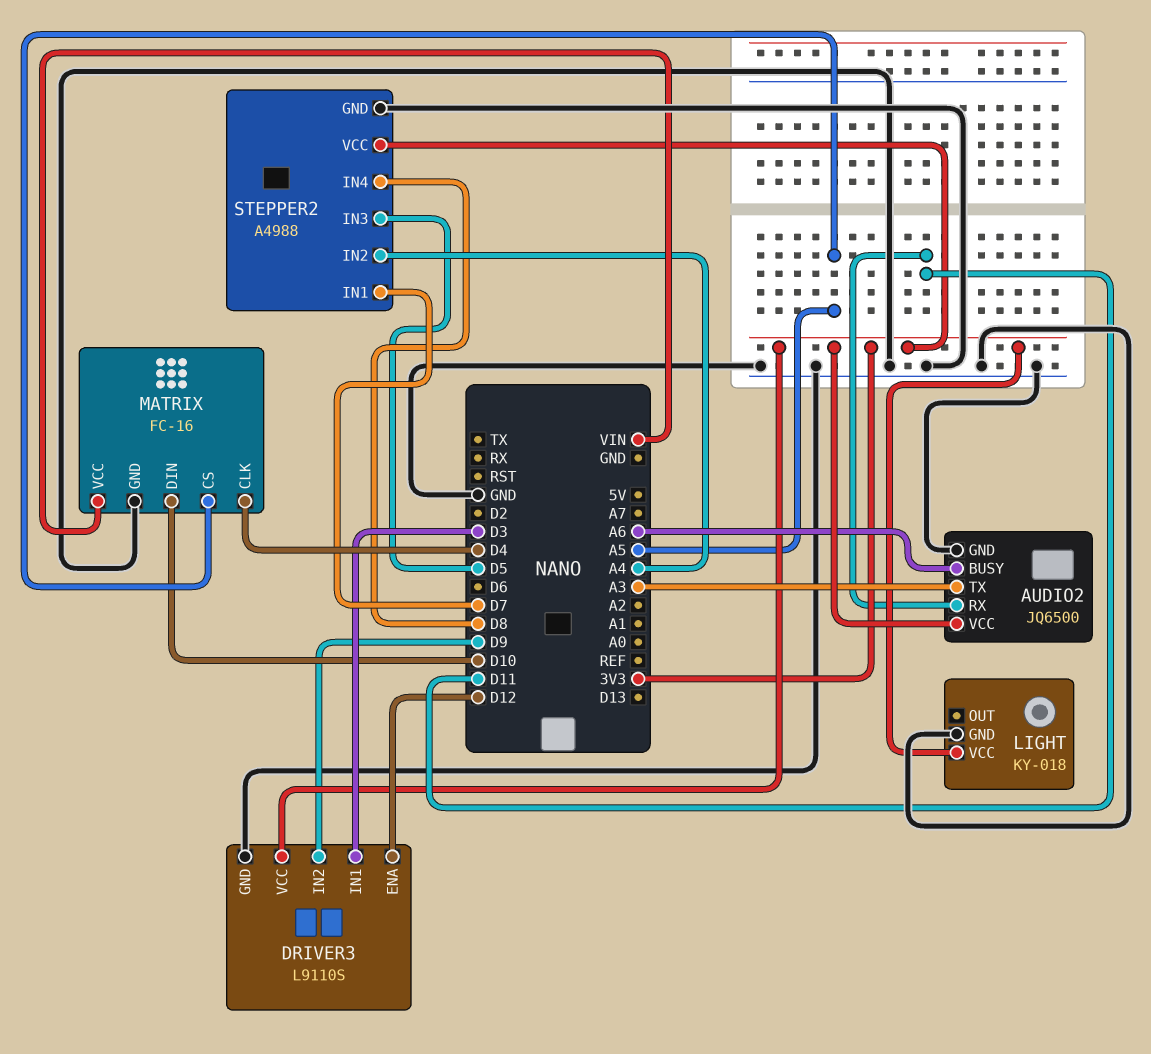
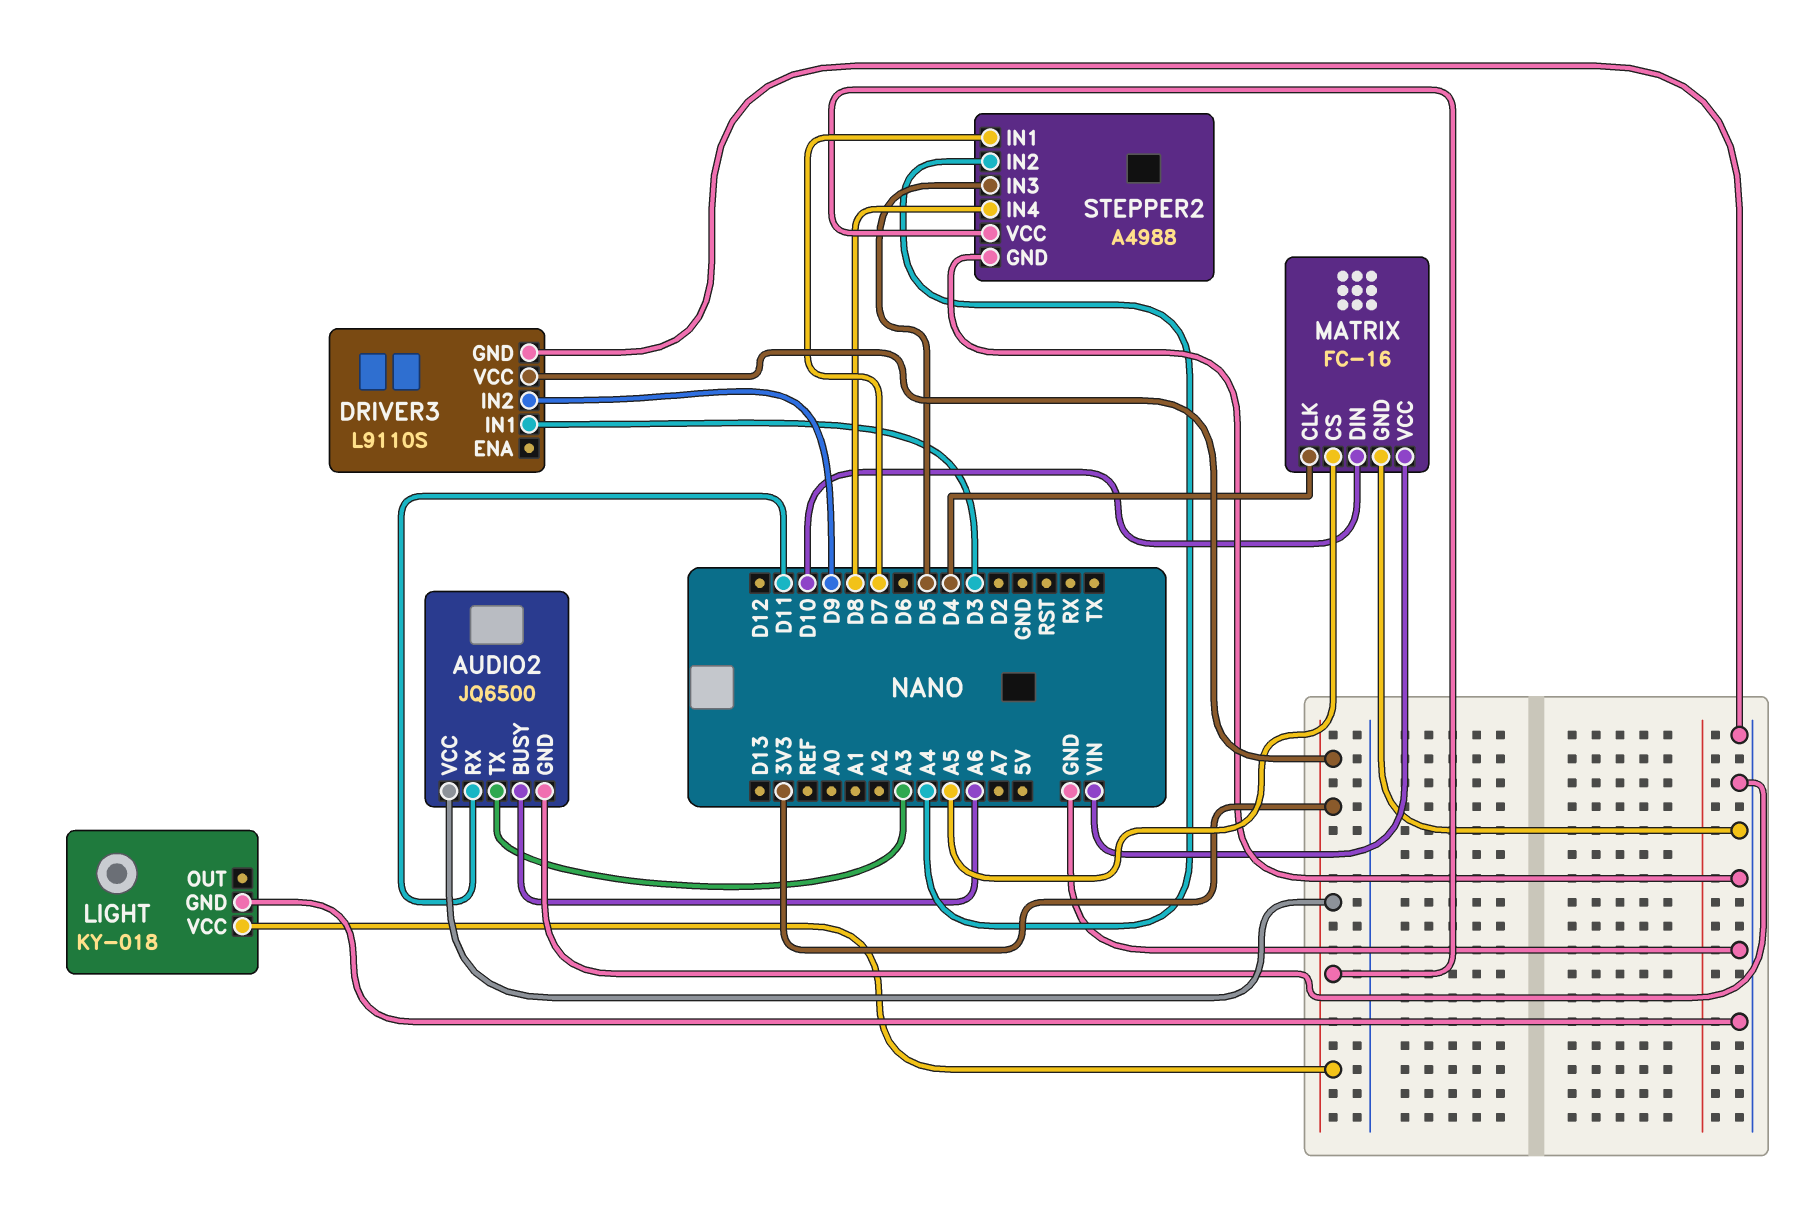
DRIVER3 pin ENA: D12 -> none

